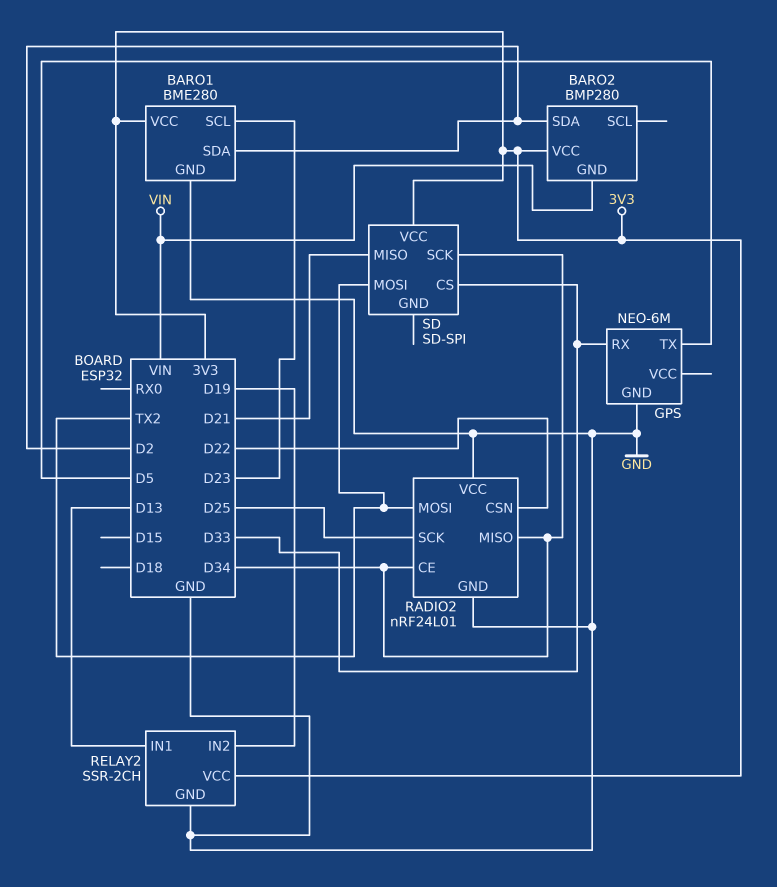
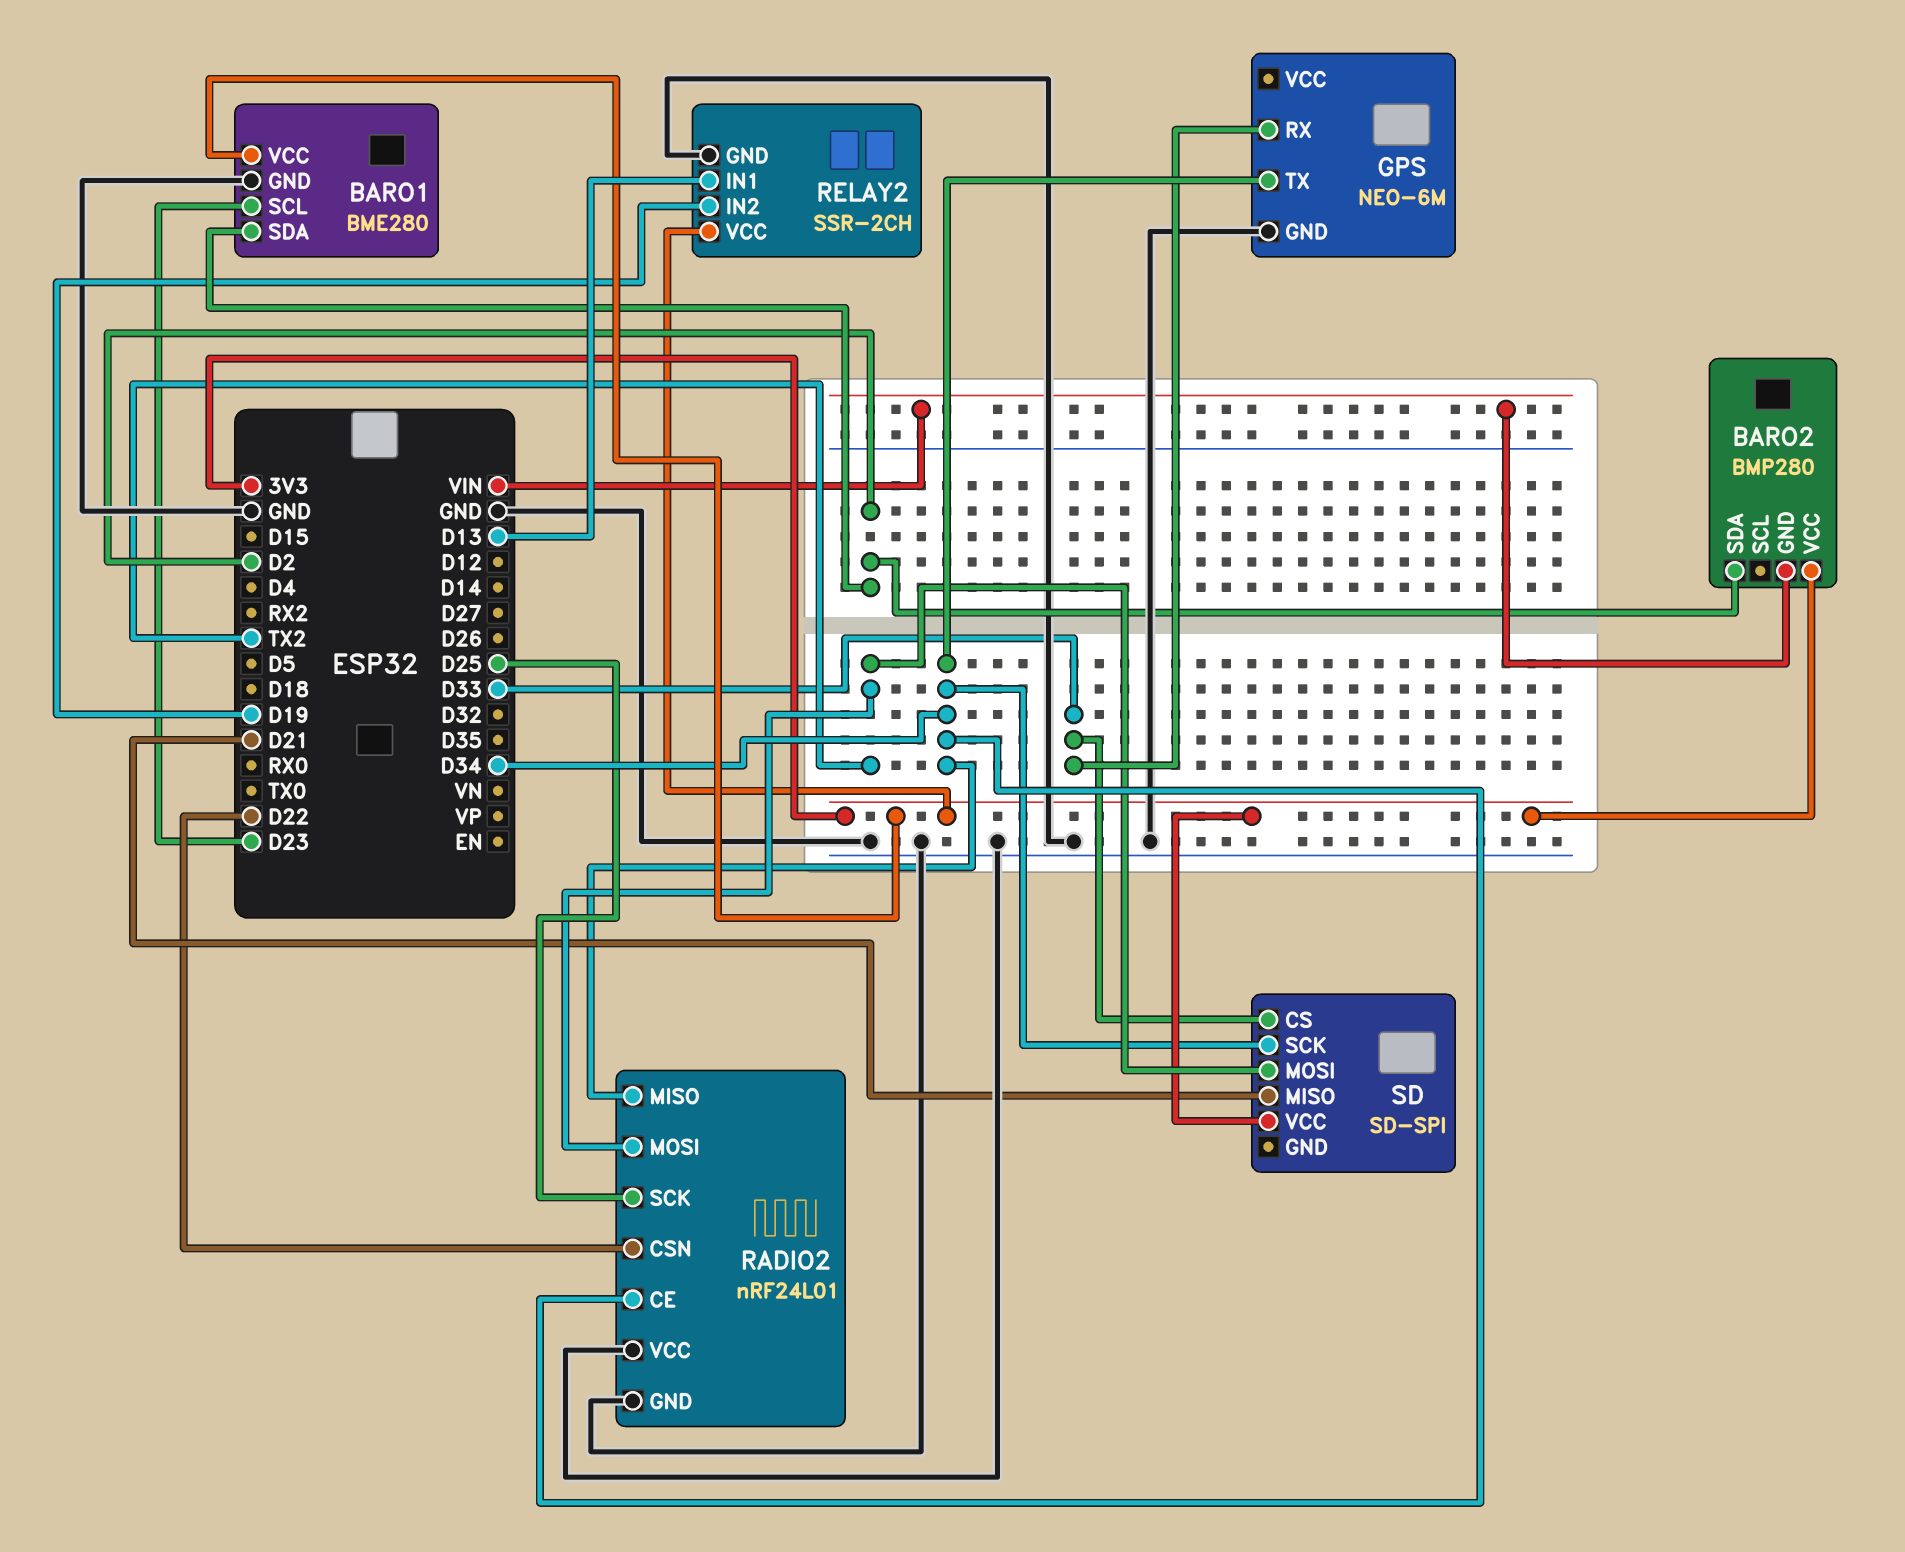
GPS pin TX: D5 -> D34

